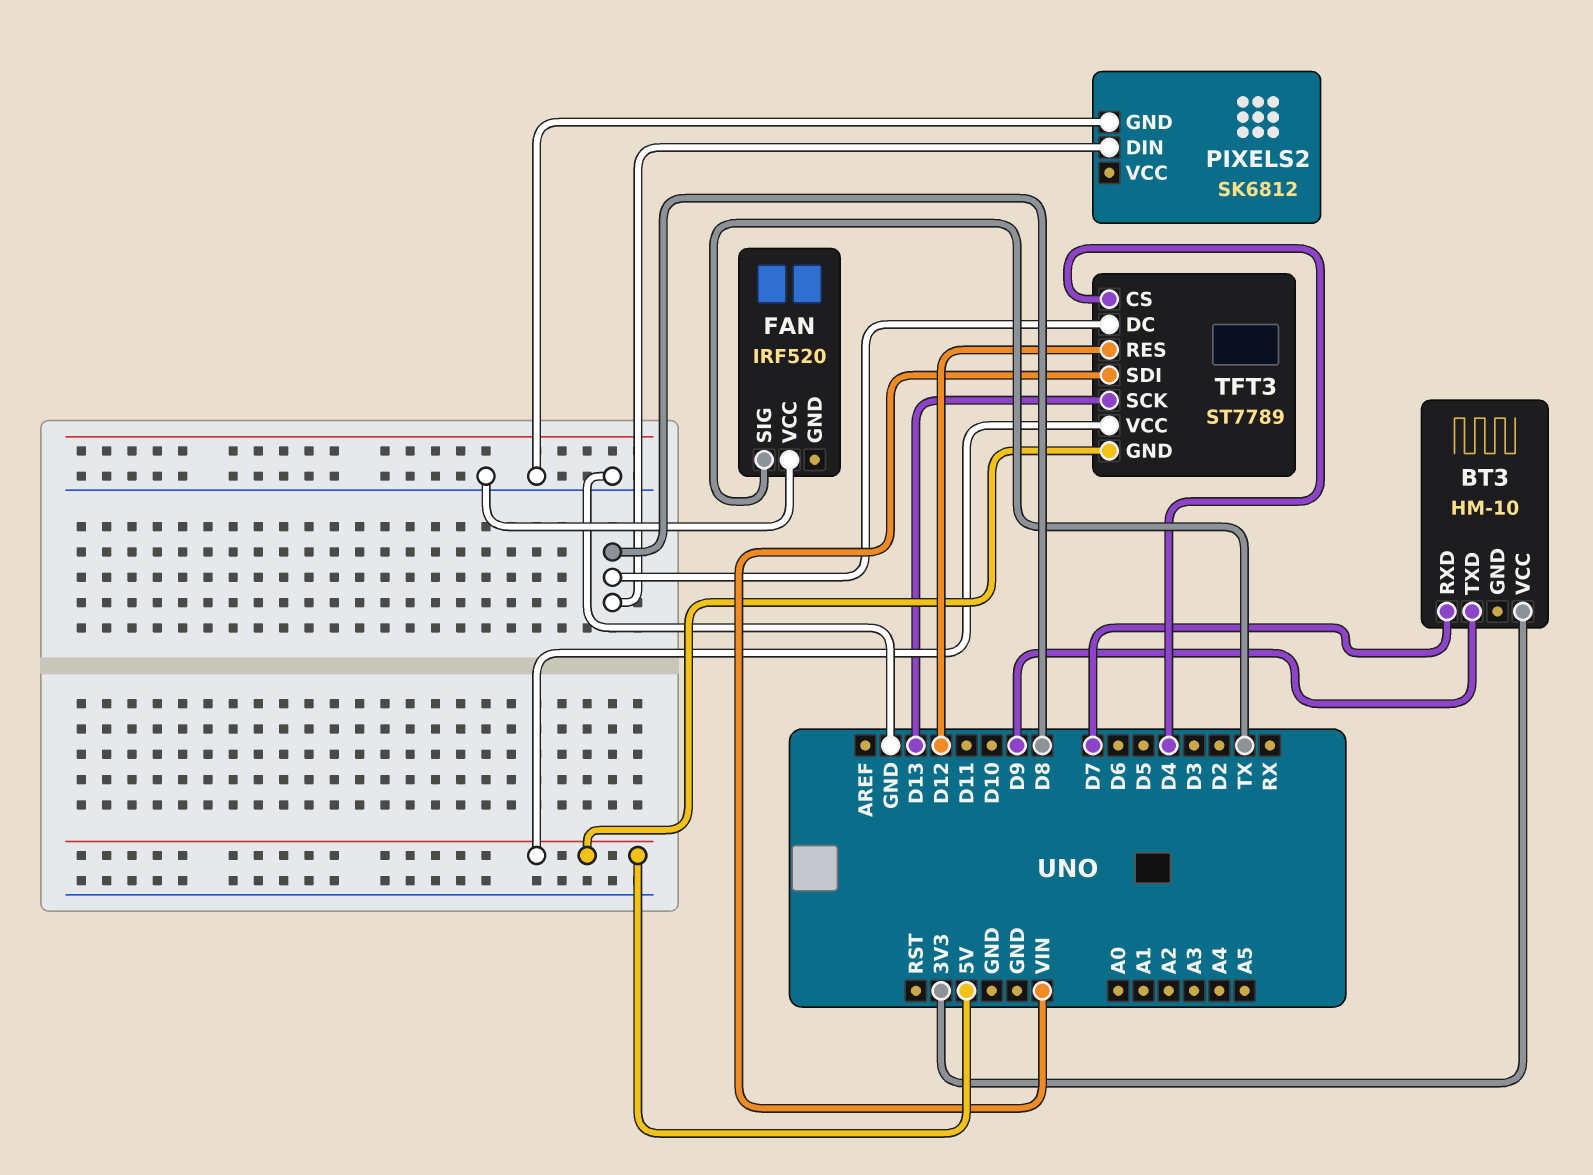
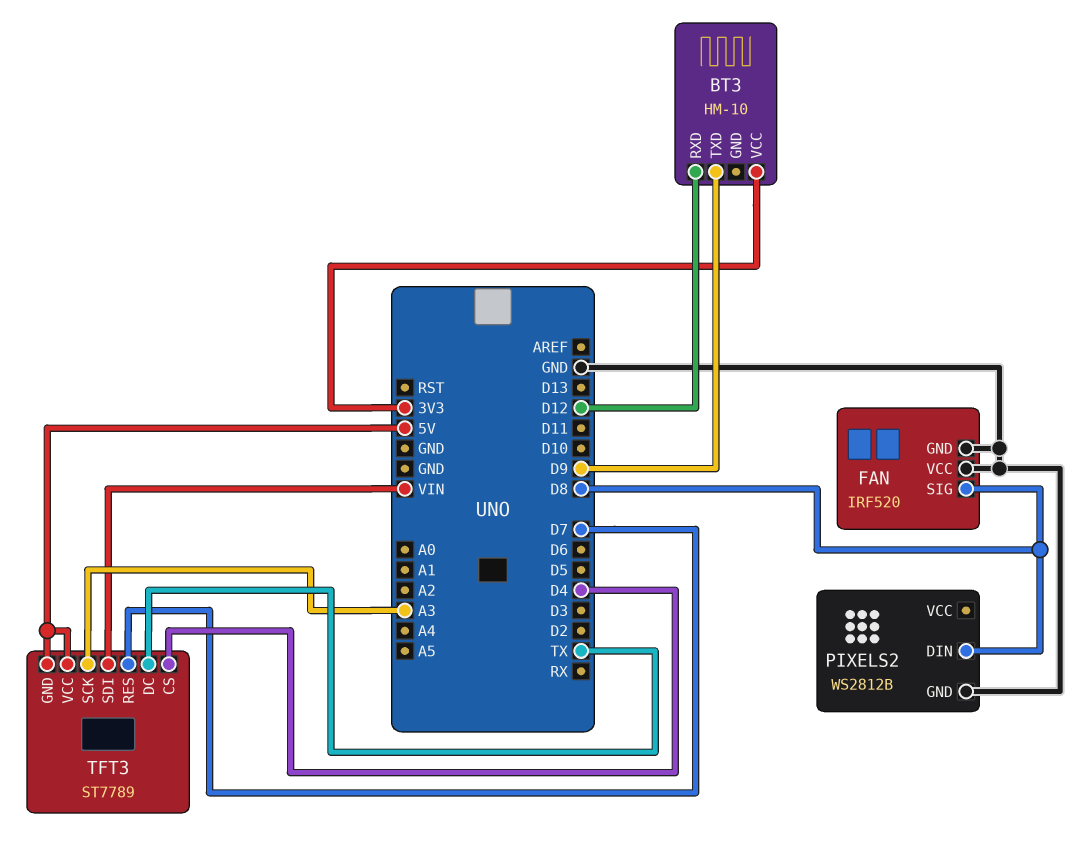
BT3 pin RXD: D7 -> D12
FAN pin GND: none -> GND
FAN pin SIG: TX -> D8
PIXELS2: SK6812 -> WS2812B
TFT3 pin DC: D8 -> TX
TFT3 pin RES: D12 -> D7
TFT3 pin SCK: D13 -> A3

